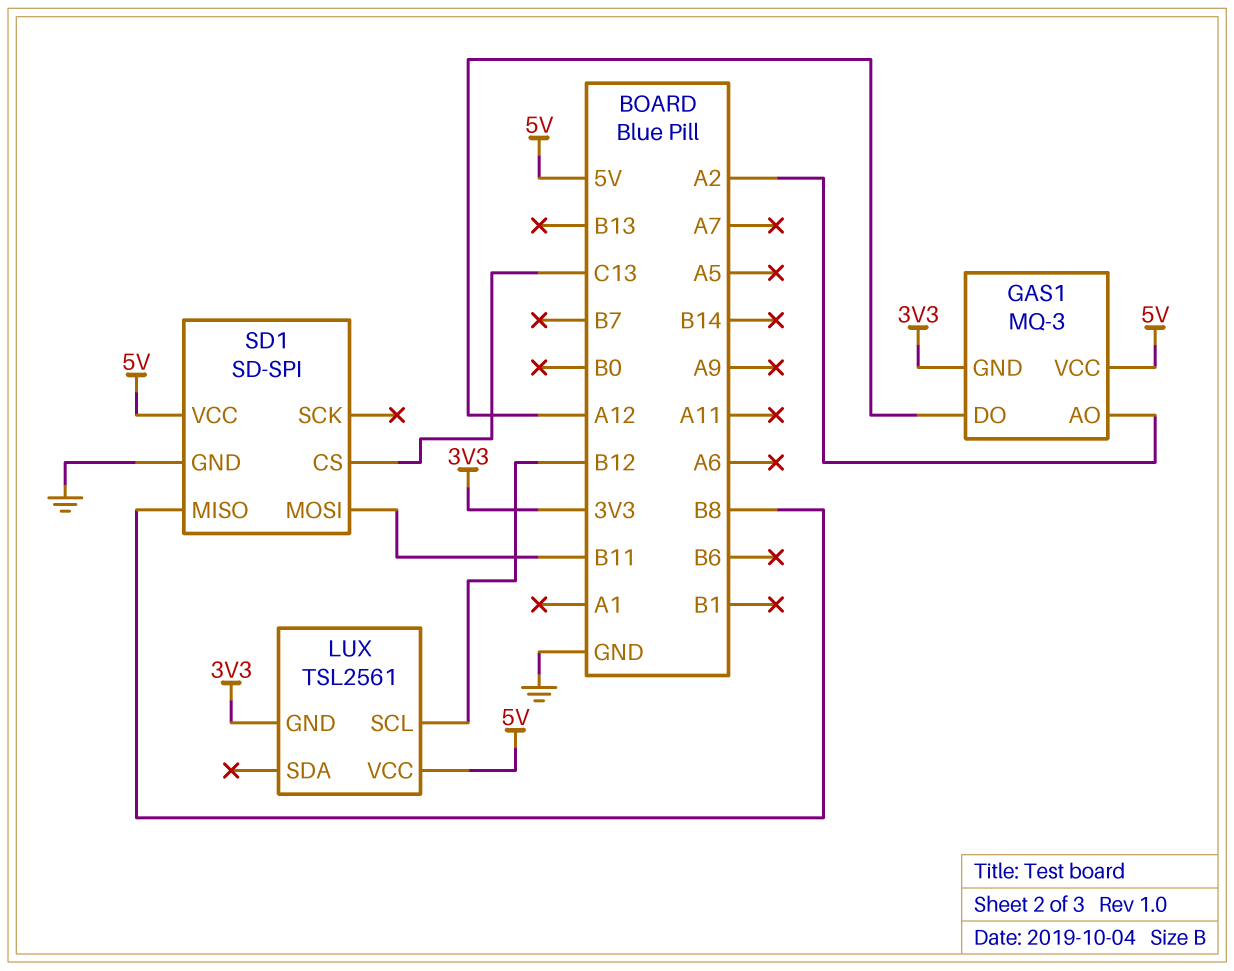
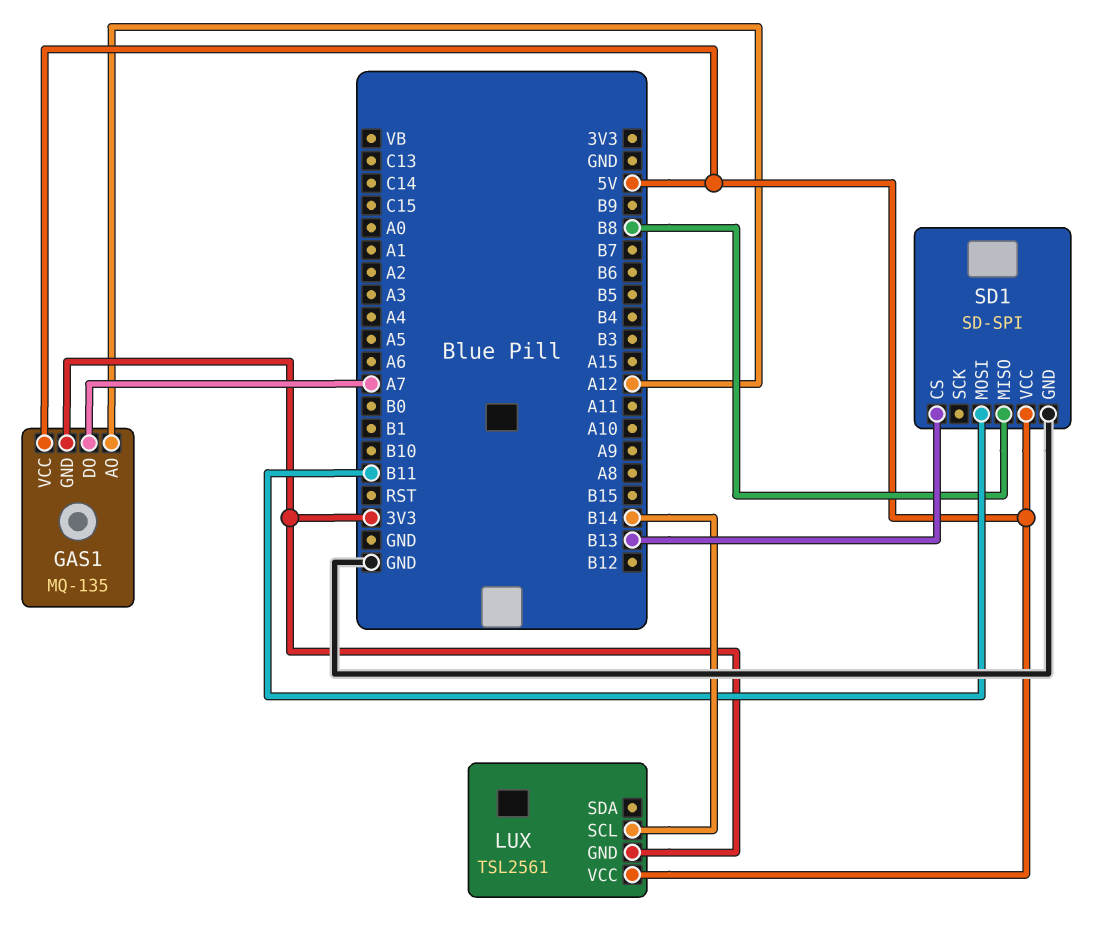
GAS1: MQ-3 -> MQ-135
GAS1 pin AO: A2 -> A12
GAS1 pin DO: A12 -> A7
LUX pin SCL: B12 -> B14
SD1 pin CS: C13 -> B13

